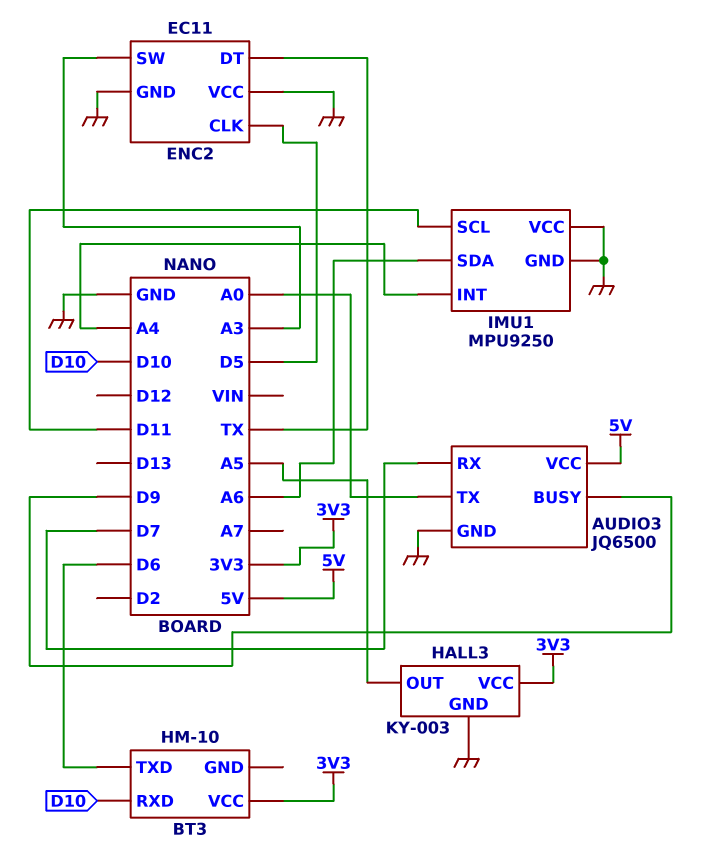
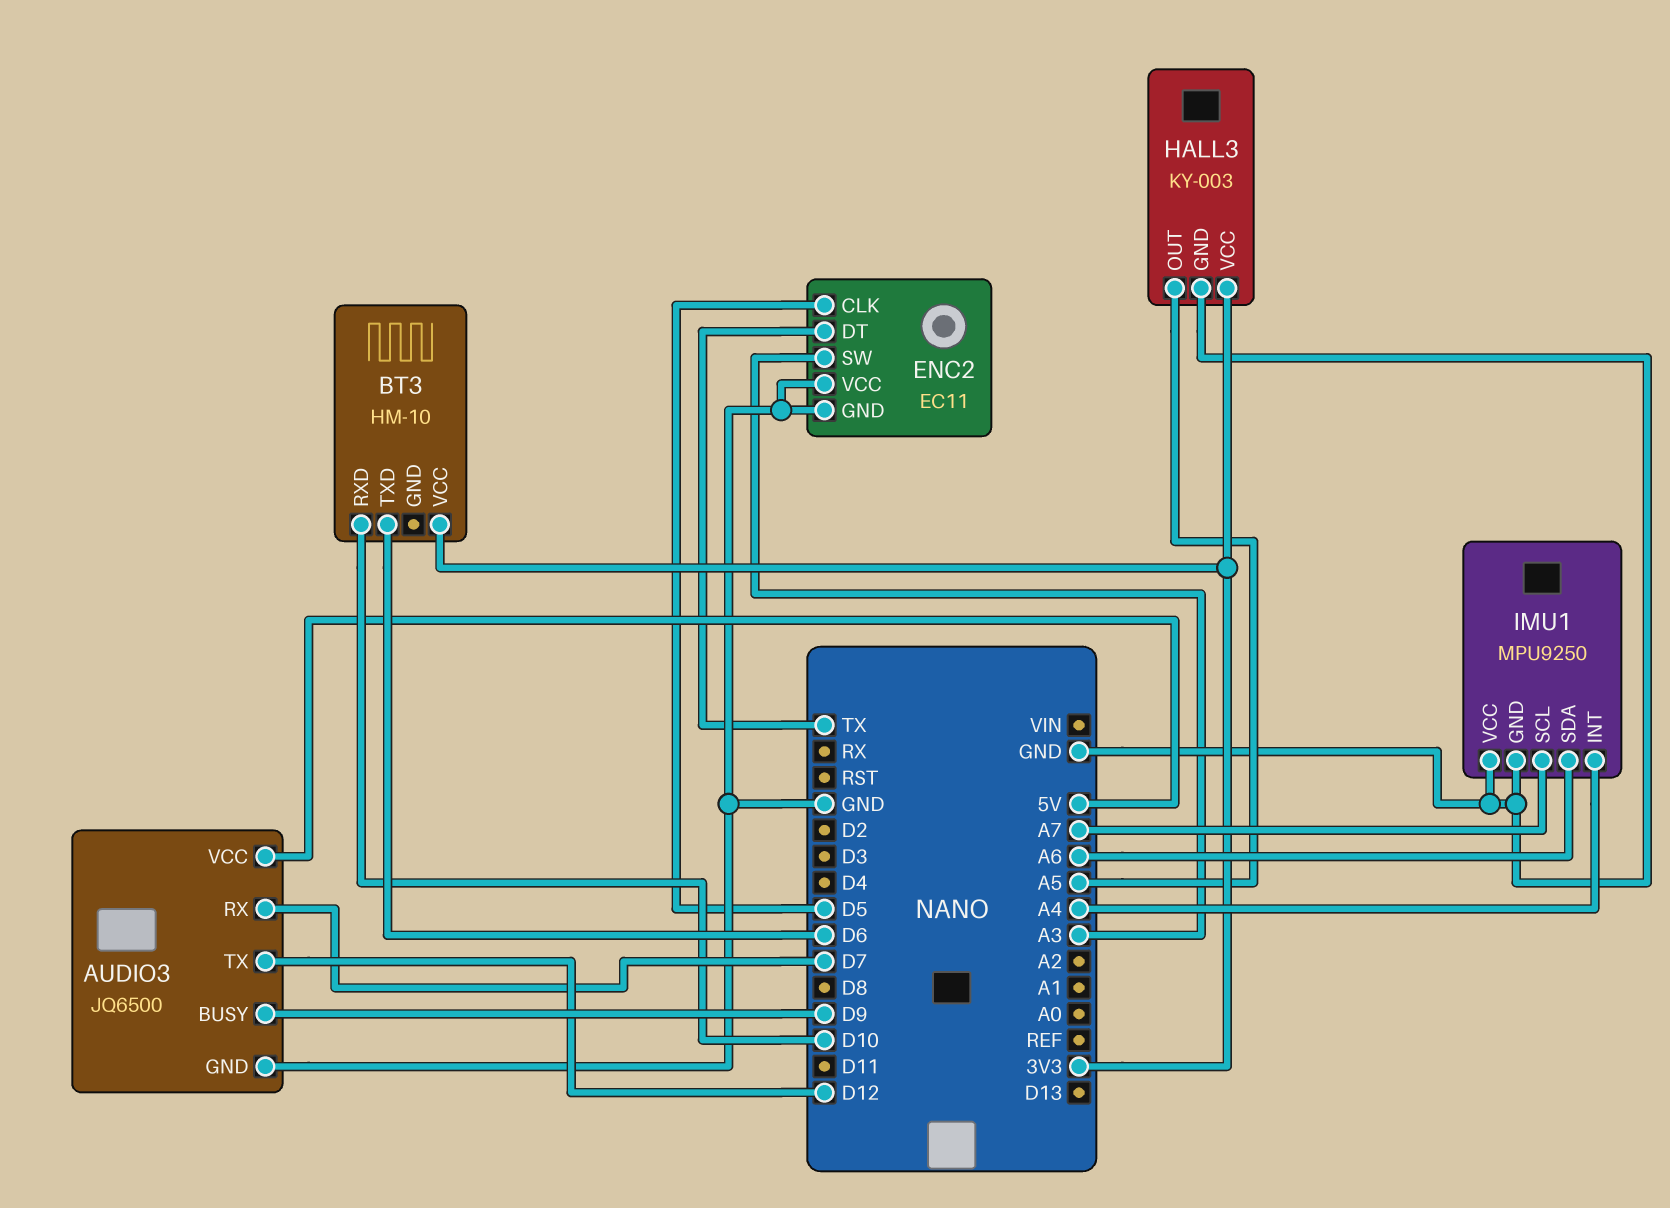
AUDIO3 pin TX: A0 -> D12
IMU1 pin SCL: D11 -> A7

